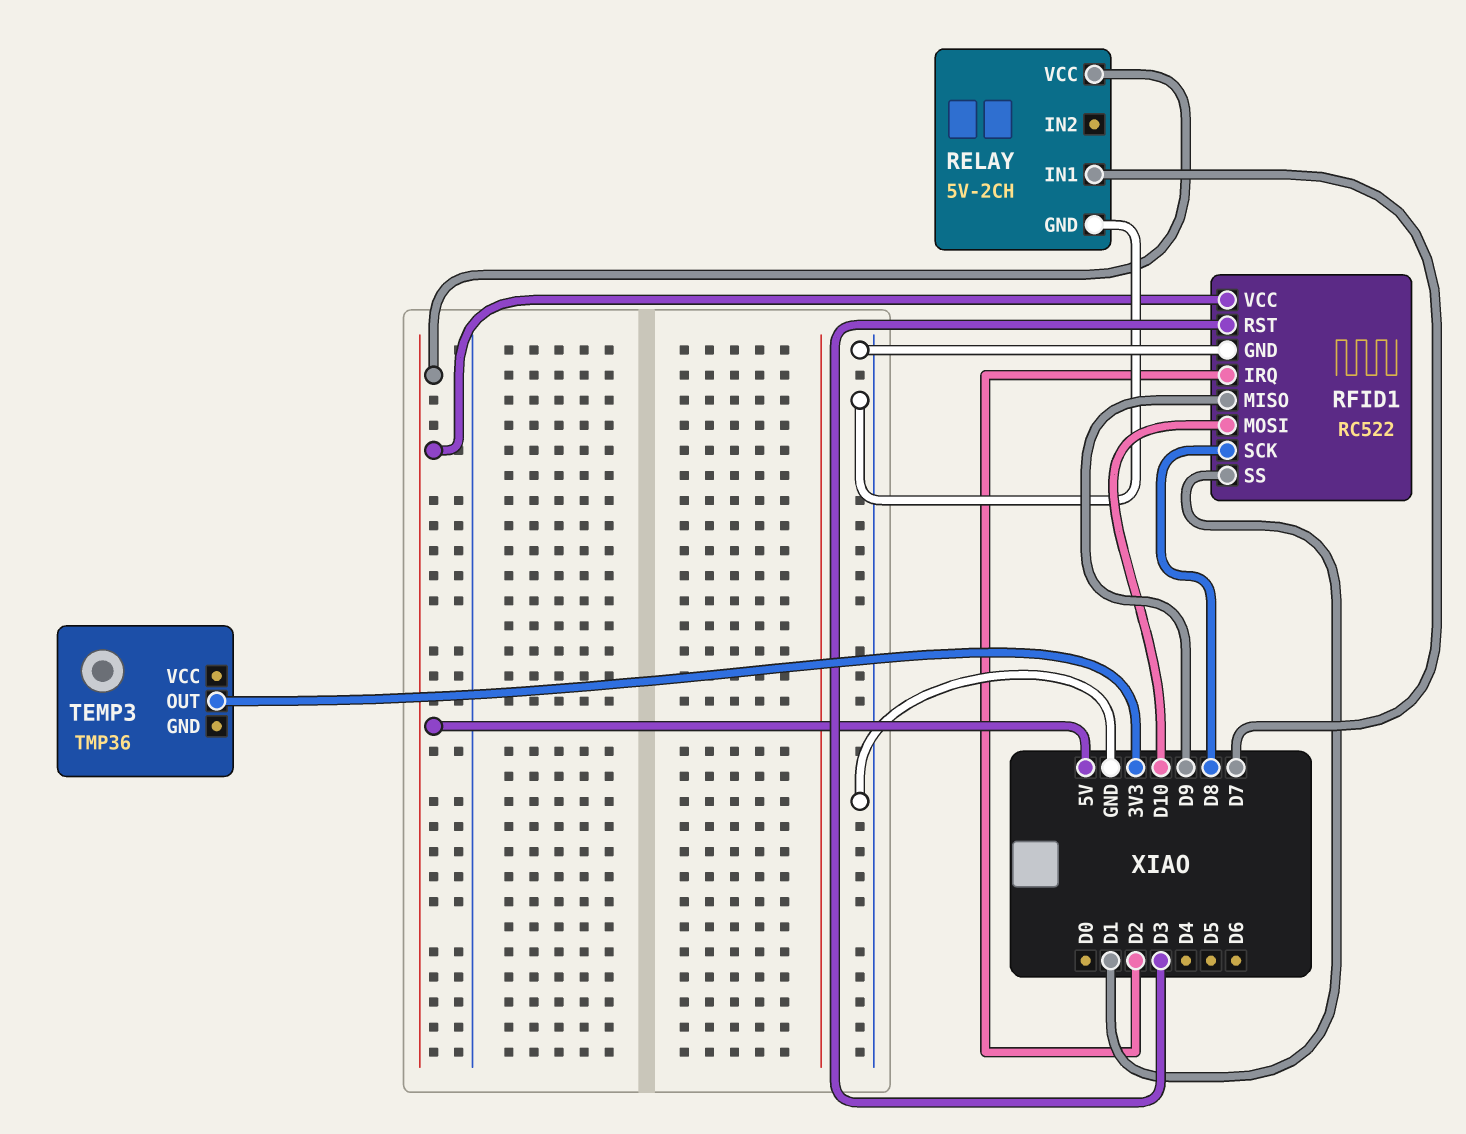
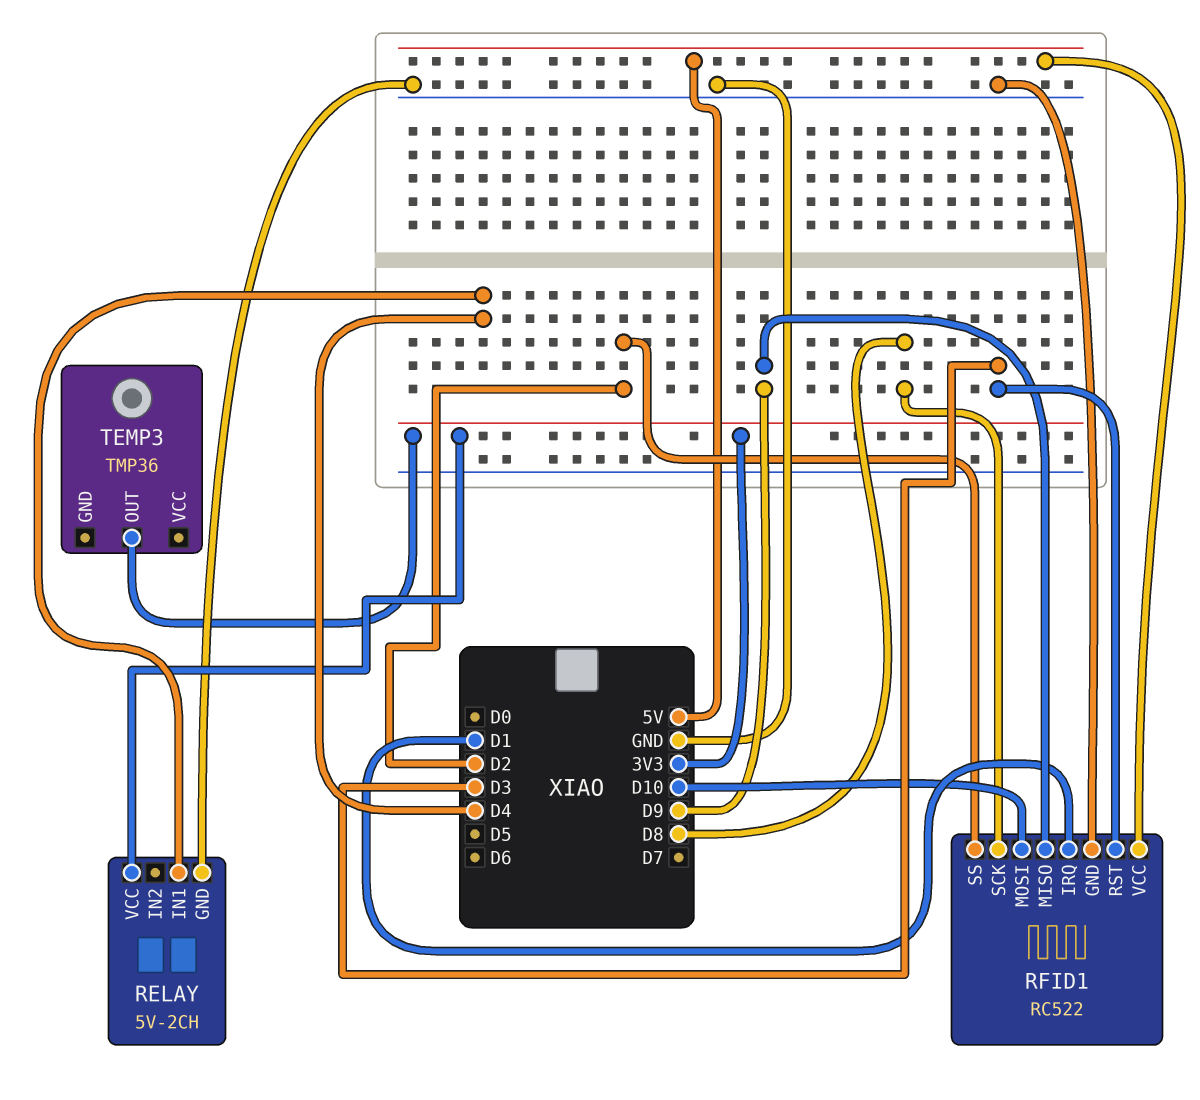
RELAY pin IN1: D7 -> D4
RELAY pin VCC: 5V -> 3V3
RFID1 pin IRQ: D2 -> D1
RFID1 pin SS: D1 -> D2

